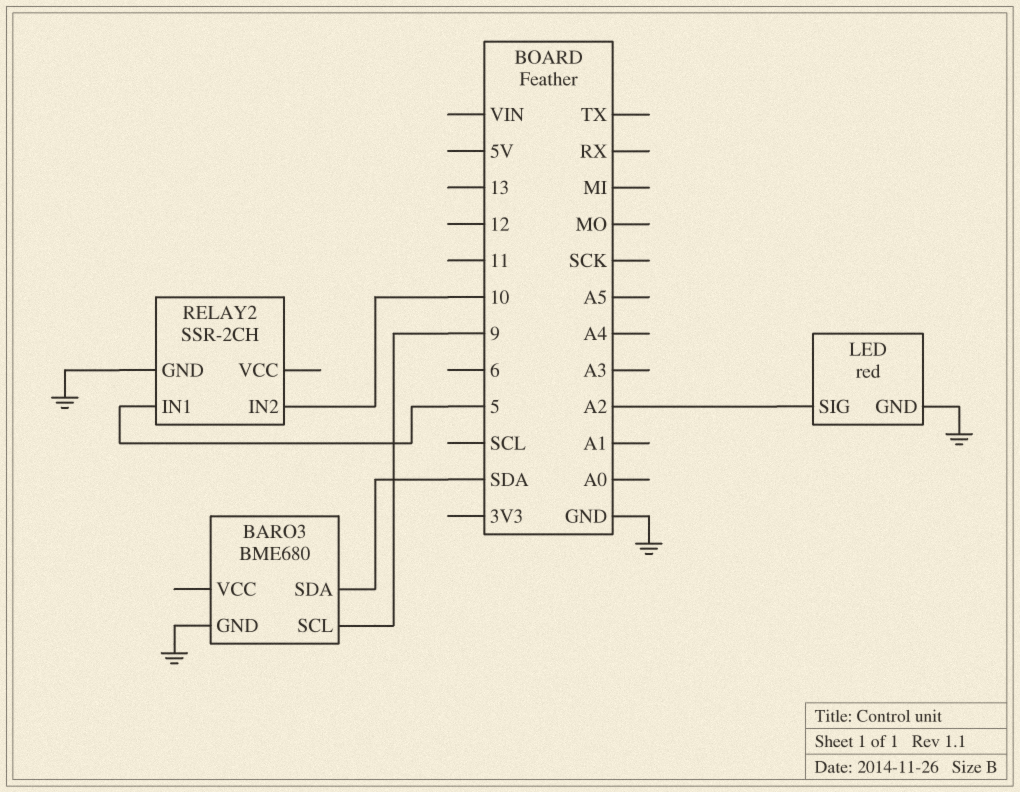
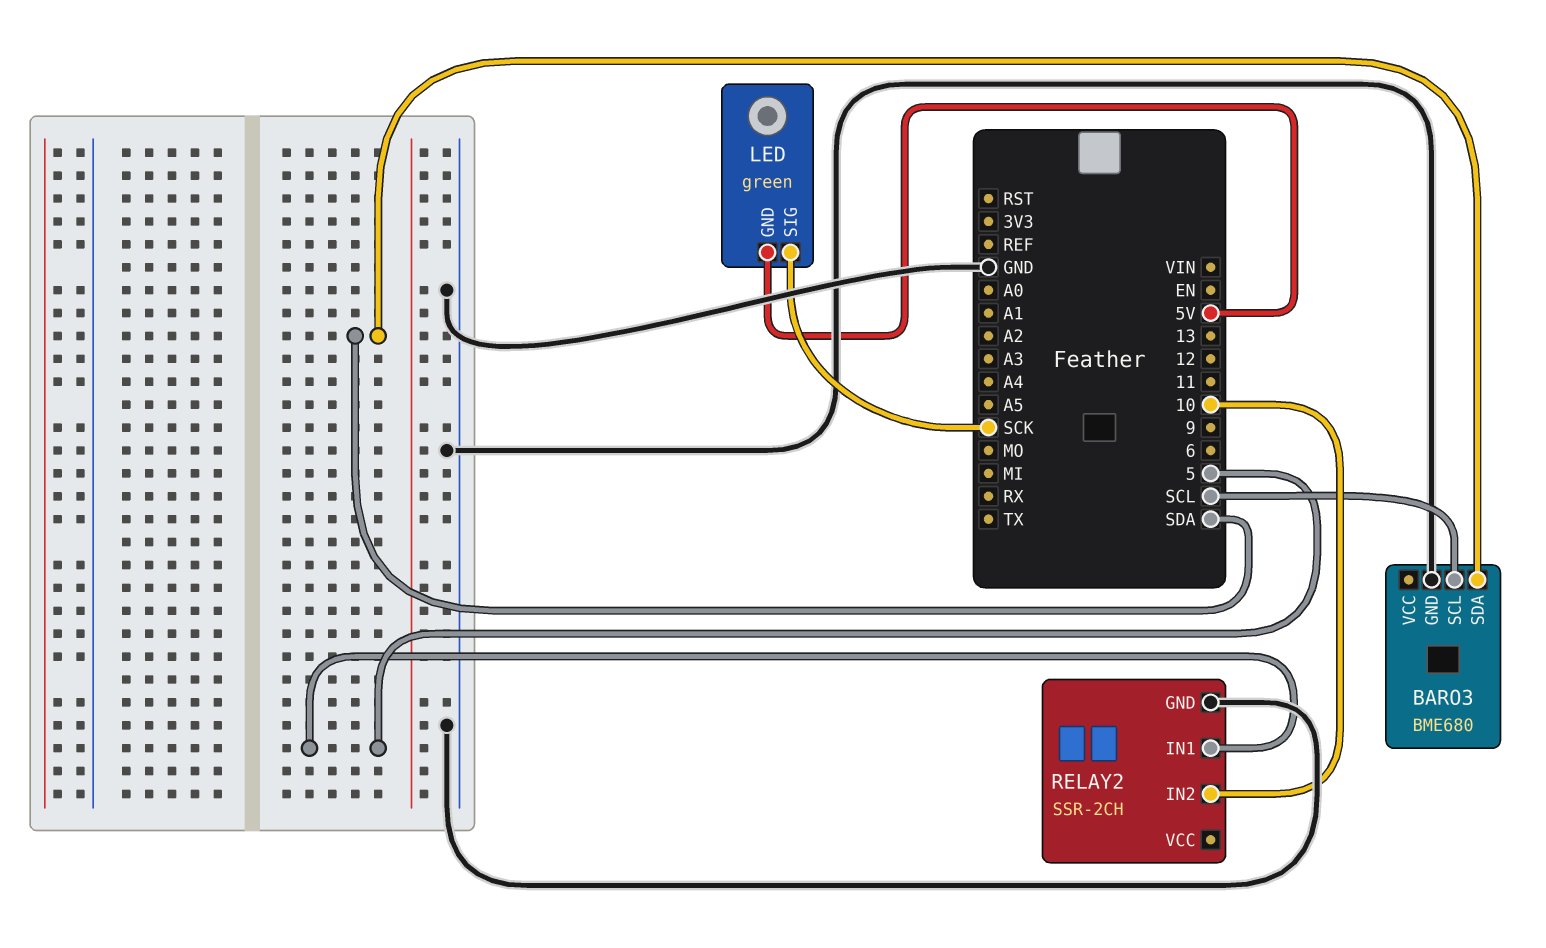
BARO3 pin SCL: 9 -> SCL
LED: red -> green
LED pin GND: GND -> 5V
LED pin SIG: A2 -> SCK

